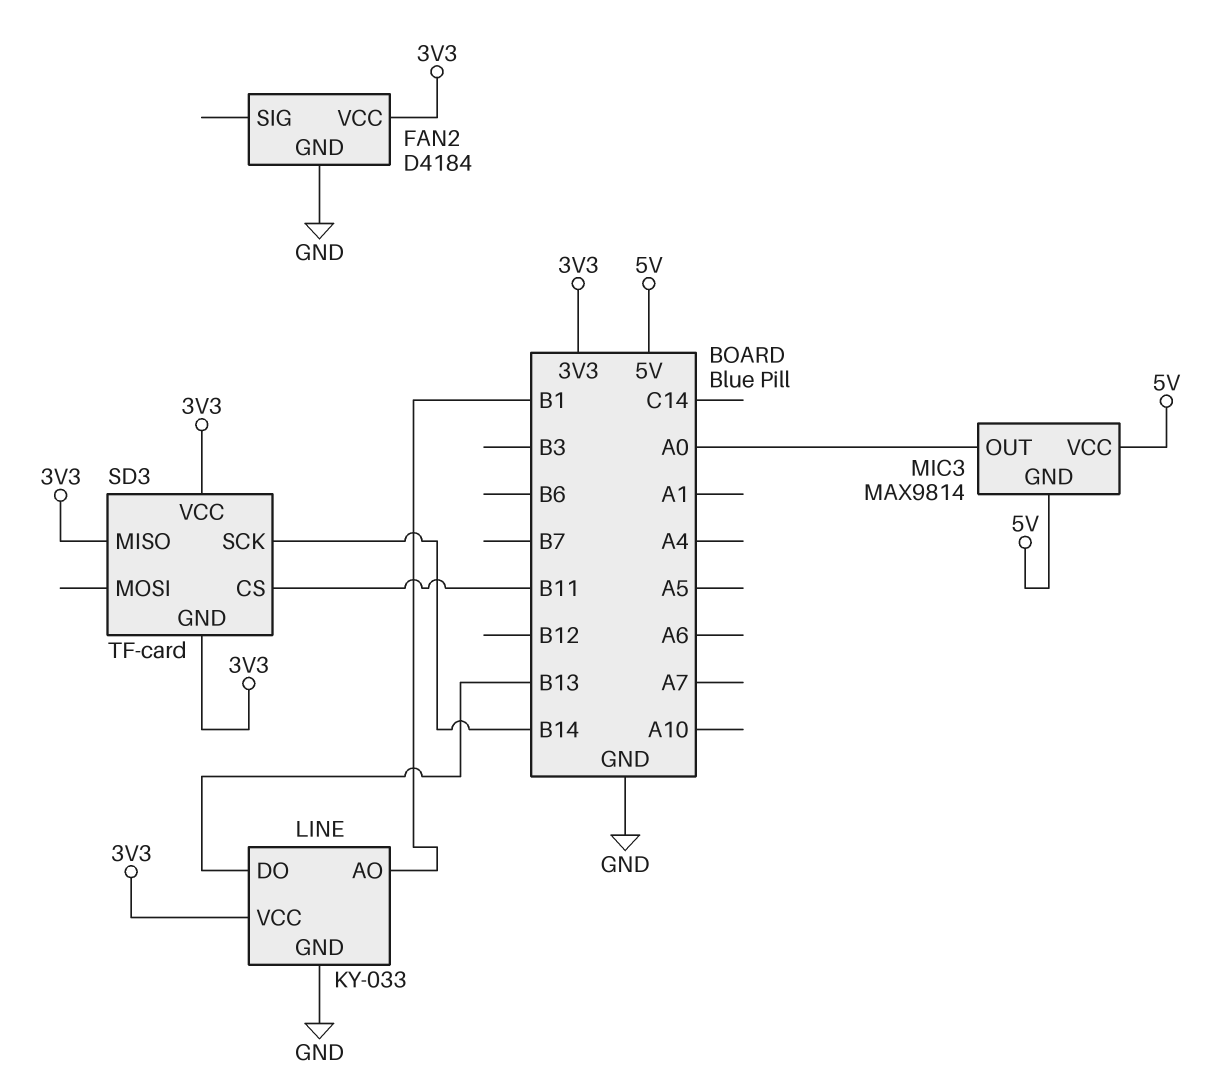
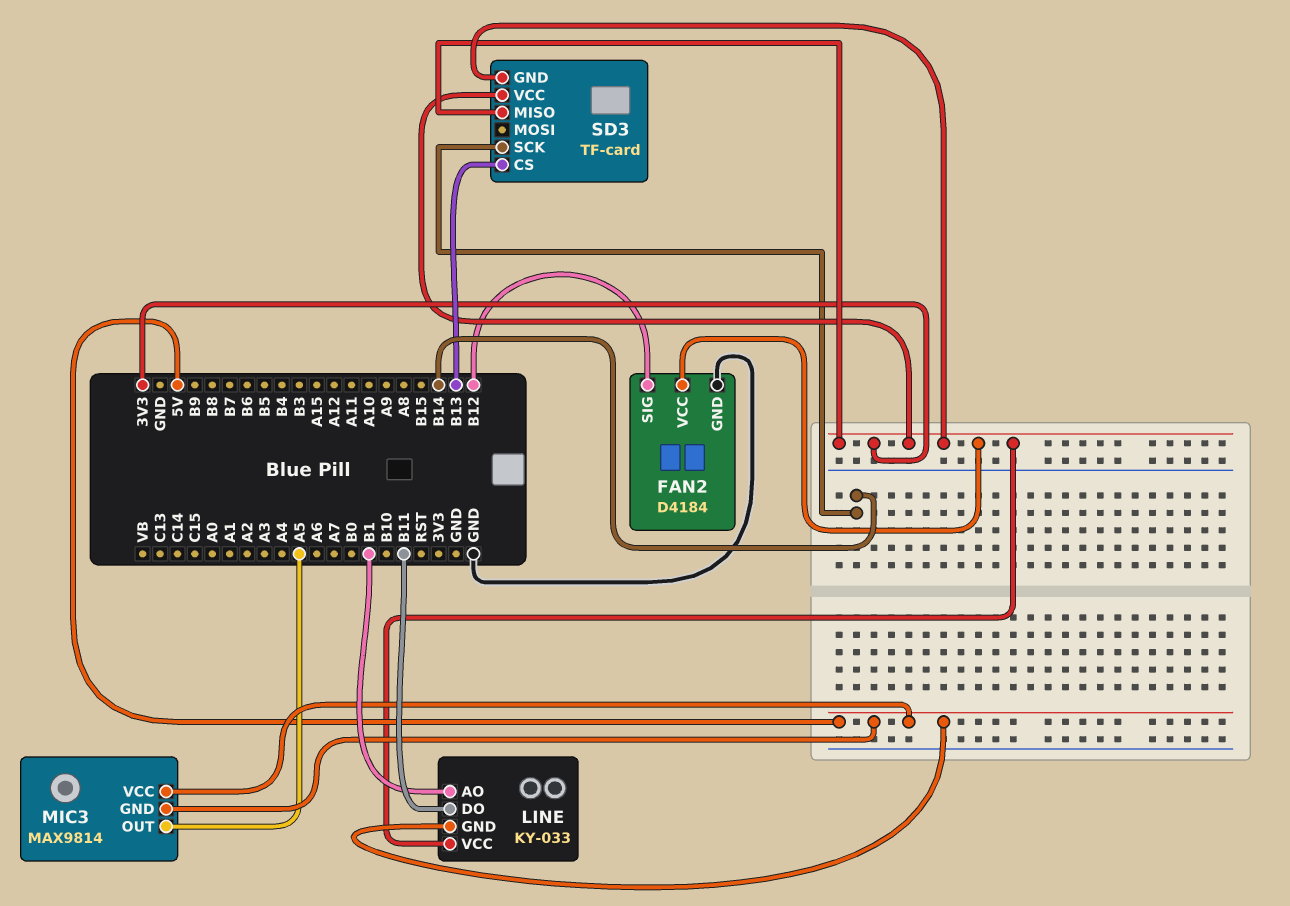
FAN2 pin SIG: none -> B12
LINE pin DO: B13 -> B11
LINE pin GND: GND -> 5V
MIC3 pin OUT: A0 -> A5
SD3 pin CS: B11 -> B13

